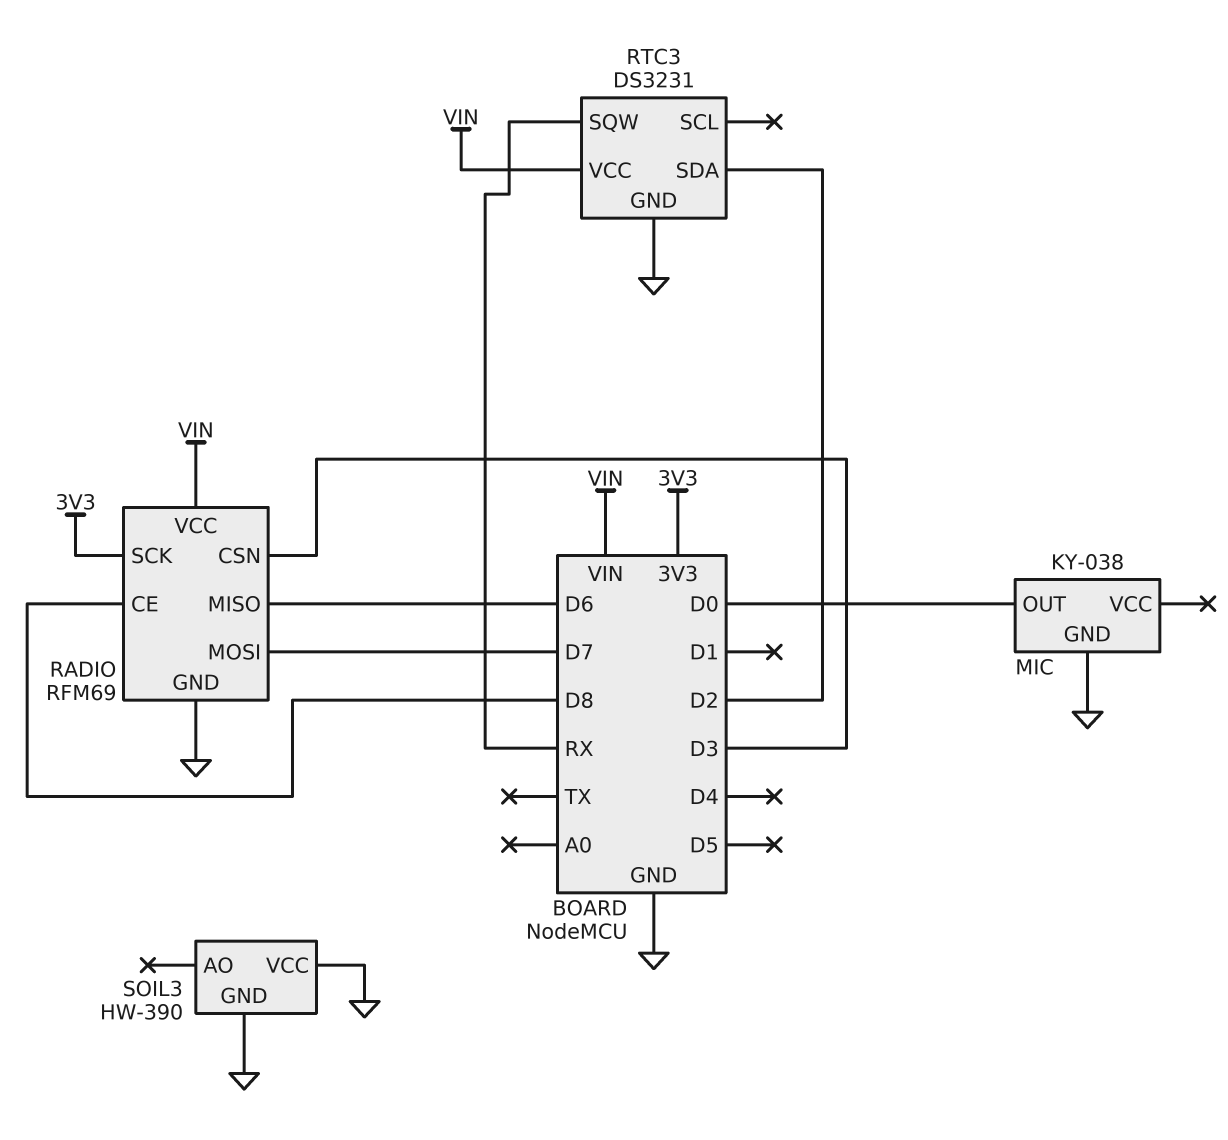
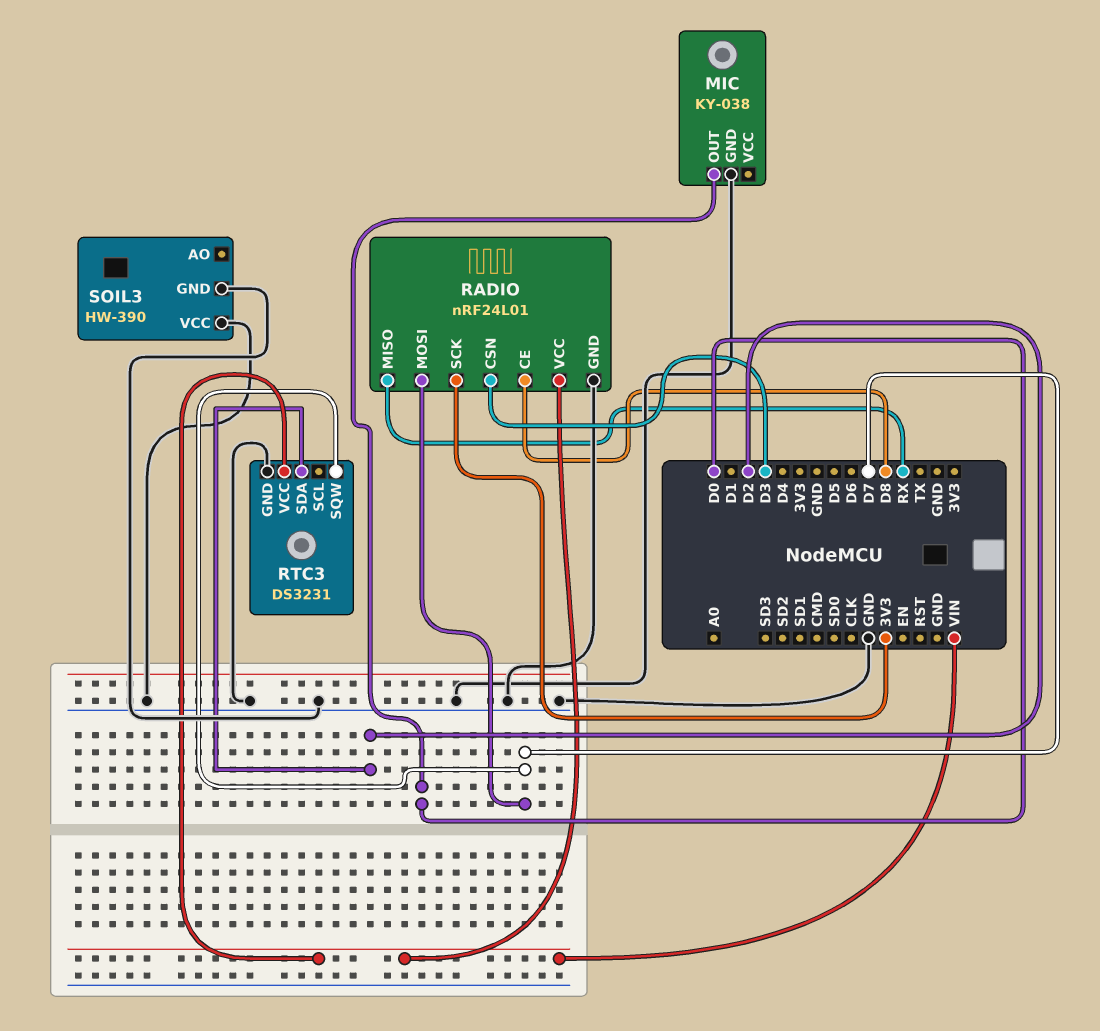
RADIO: RFM69 -> nRF24L01
RADIO pin MISO: D6 -> RX
RTC3 pin SQW: RX -> D7

